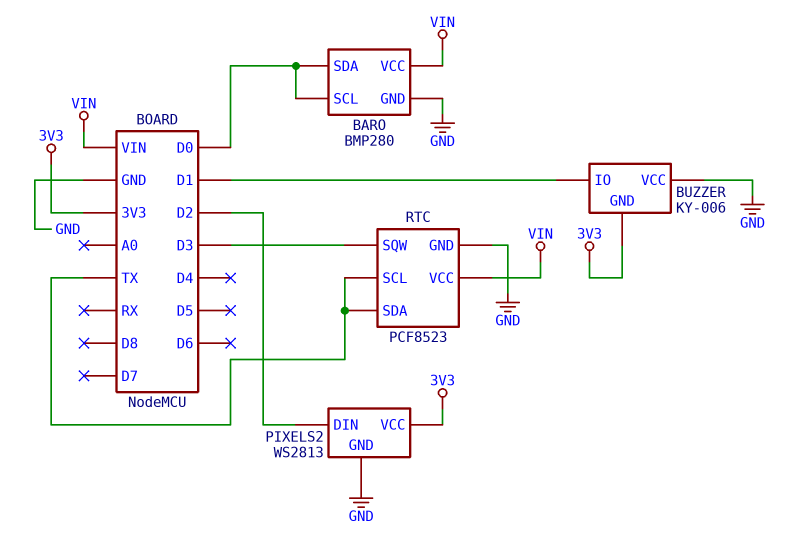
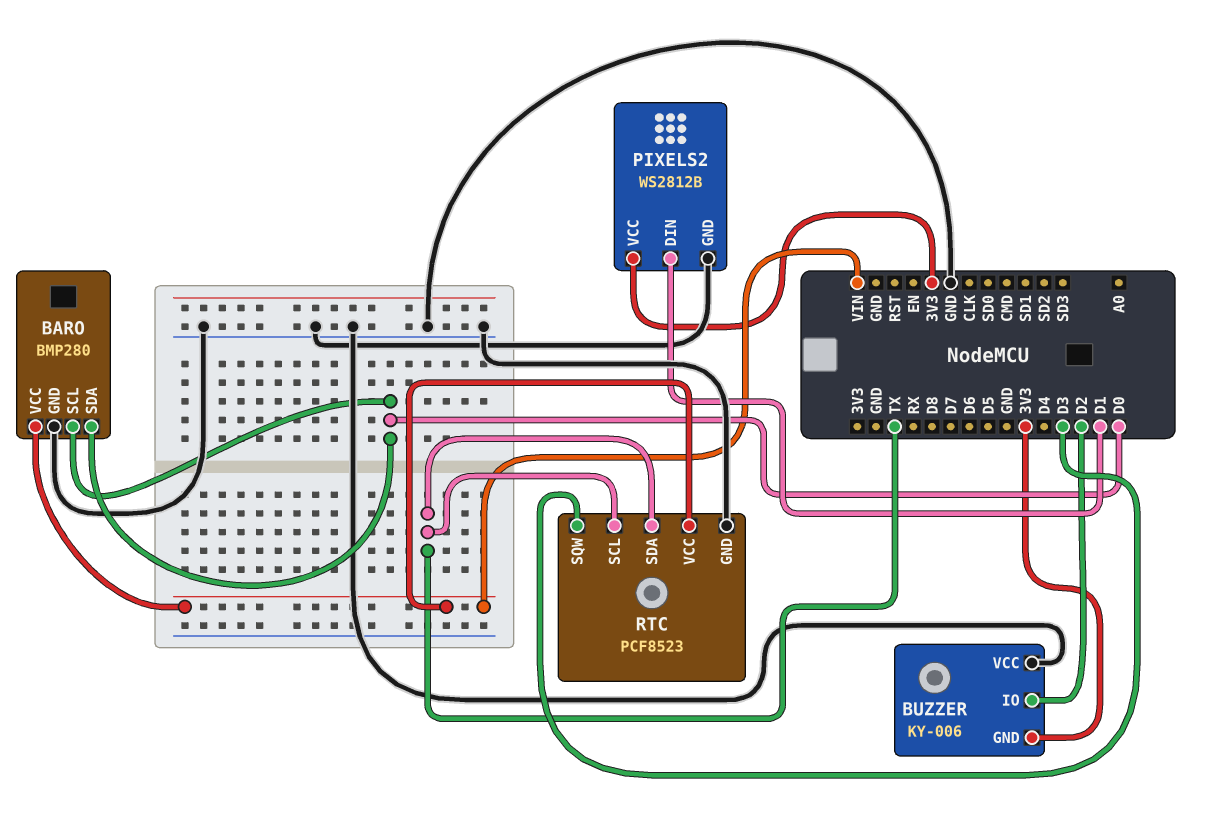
BUZZER pin IO: D1 -> D2
PIXELS2: WS2813 -> WS2812B
PIXELS2 pin DIN: D2 -> D1

